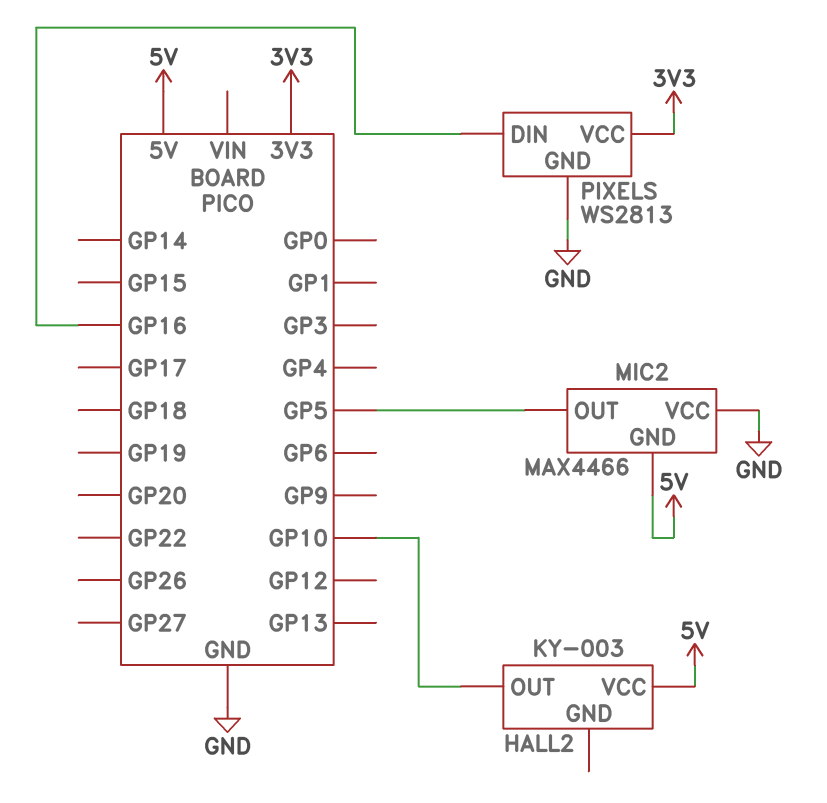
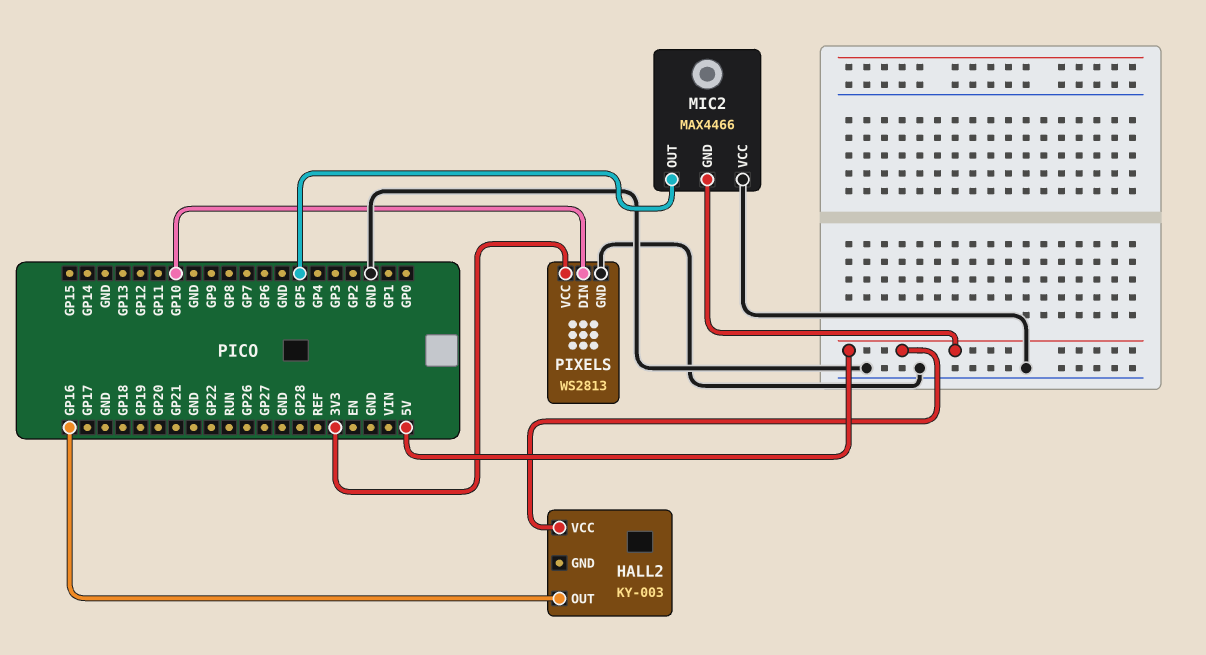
HALL2 pin OUT: GP10 -> GP16
PIXELS pin DIN: GP16 -> GP10

